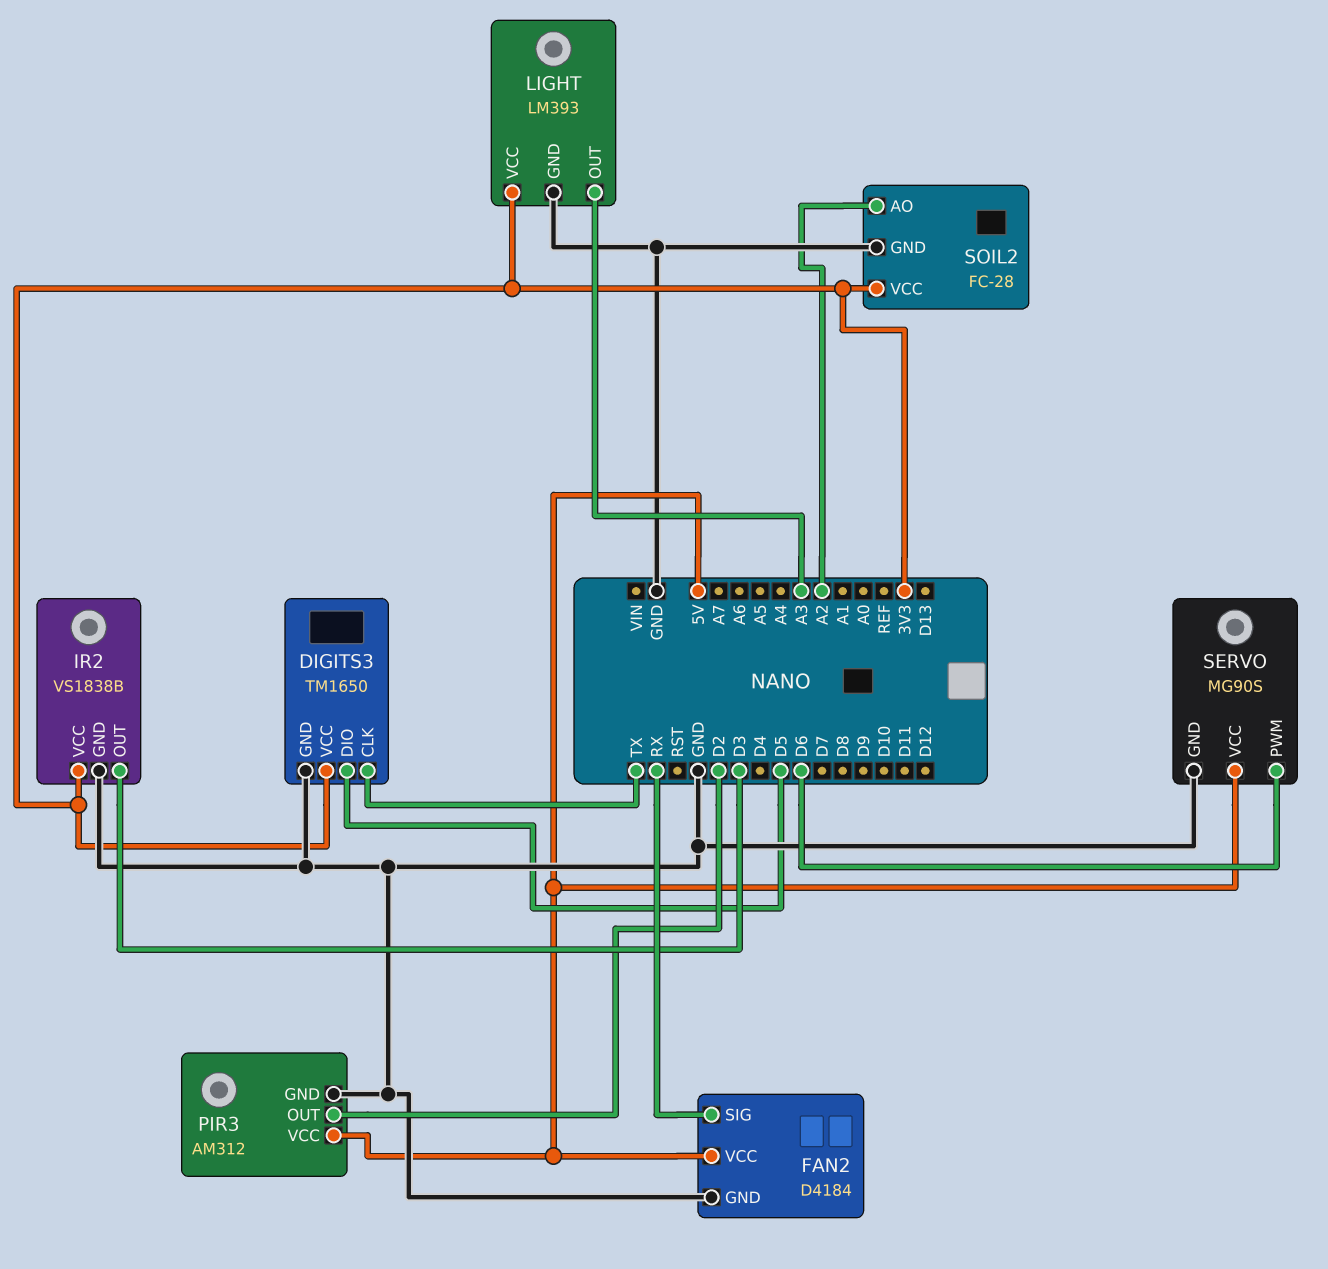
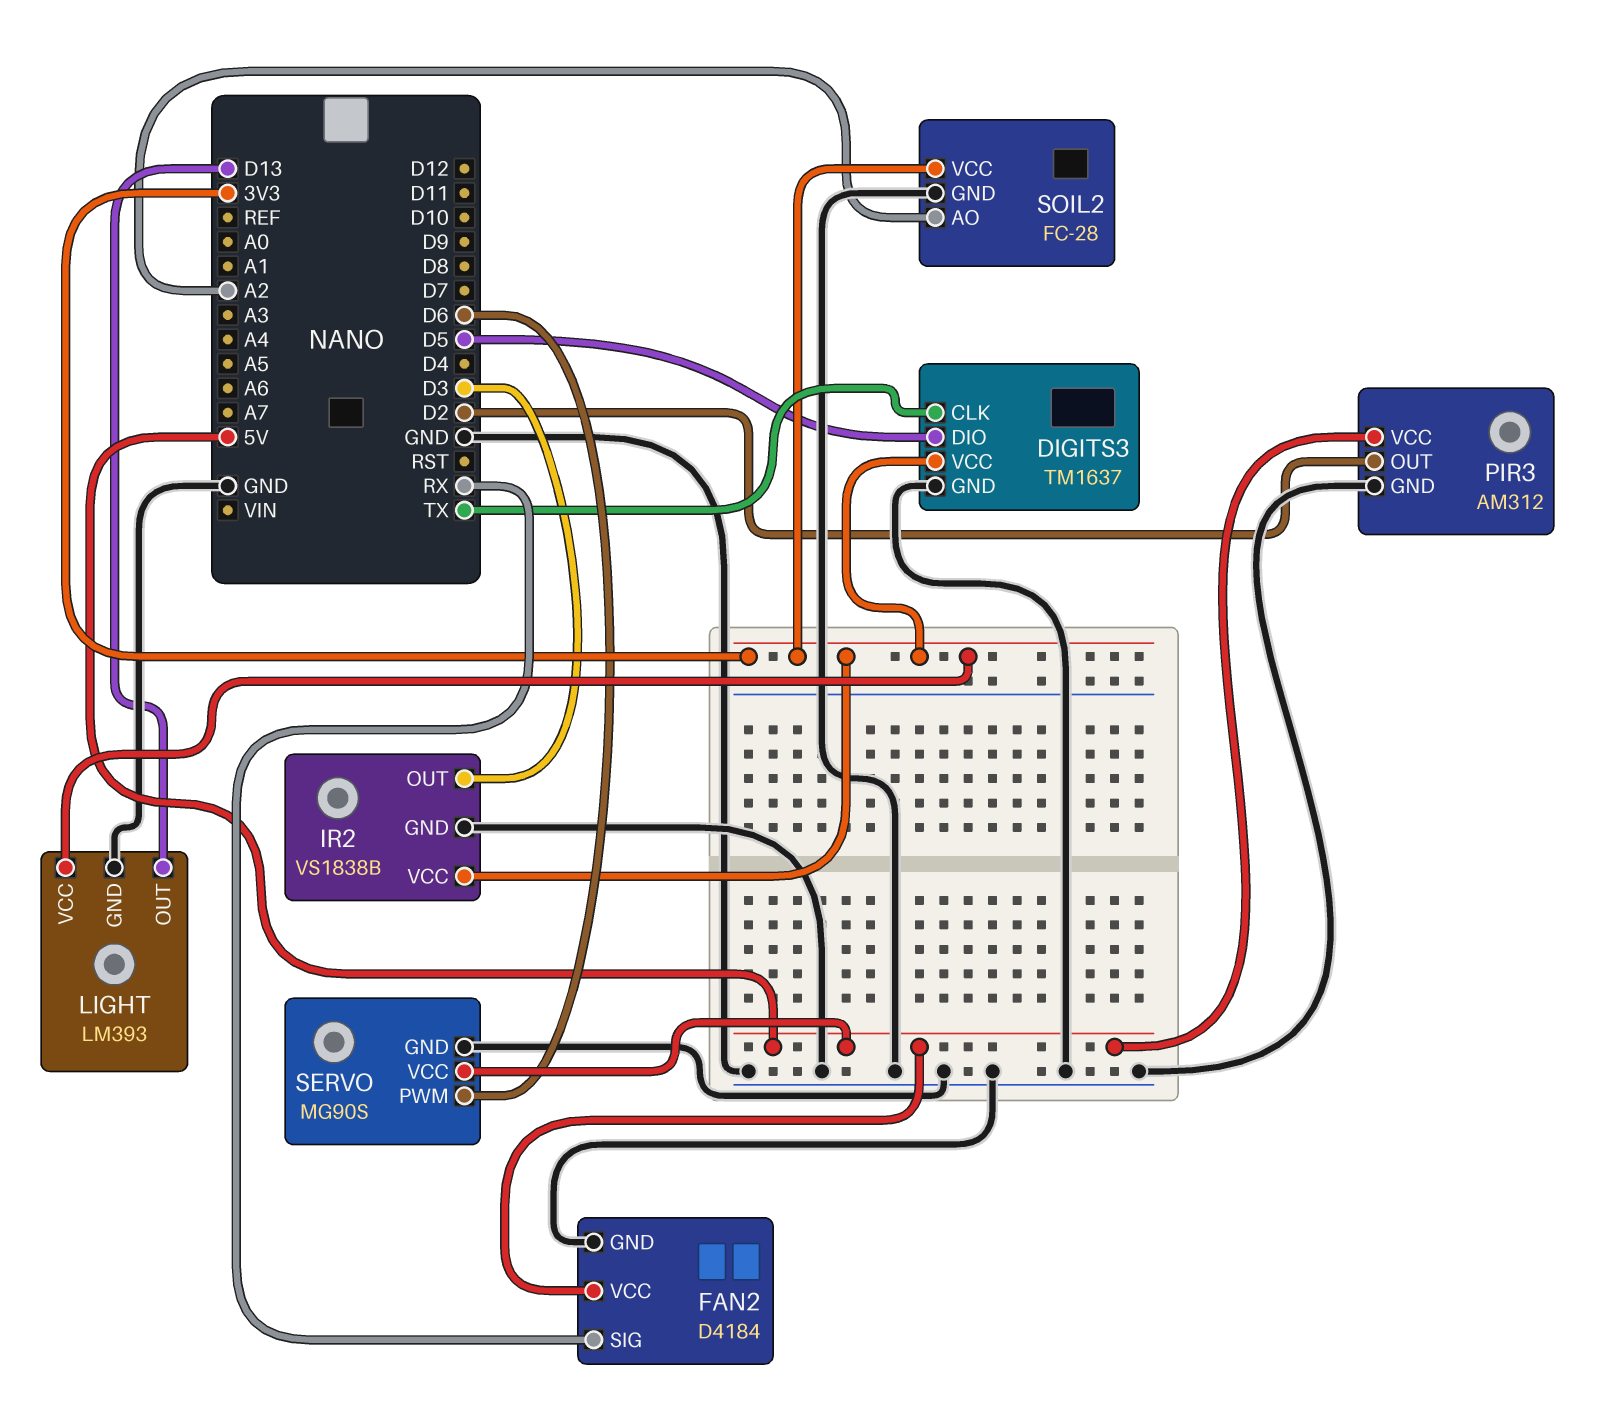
DIGITS3: TM1650 -> TM1637
LIGHT pin OUT: A3 -> D13

